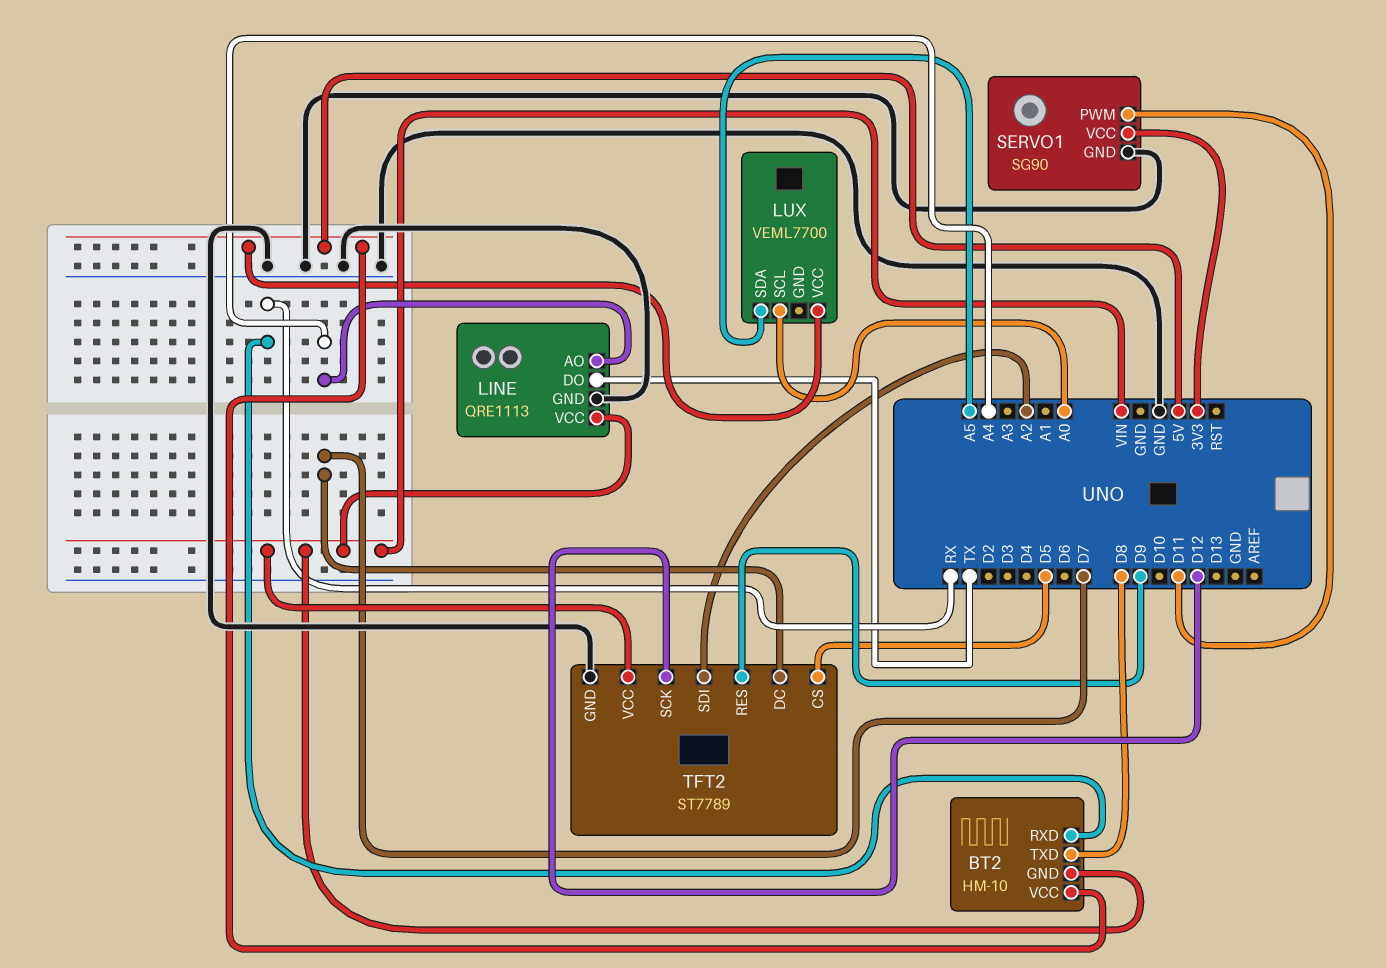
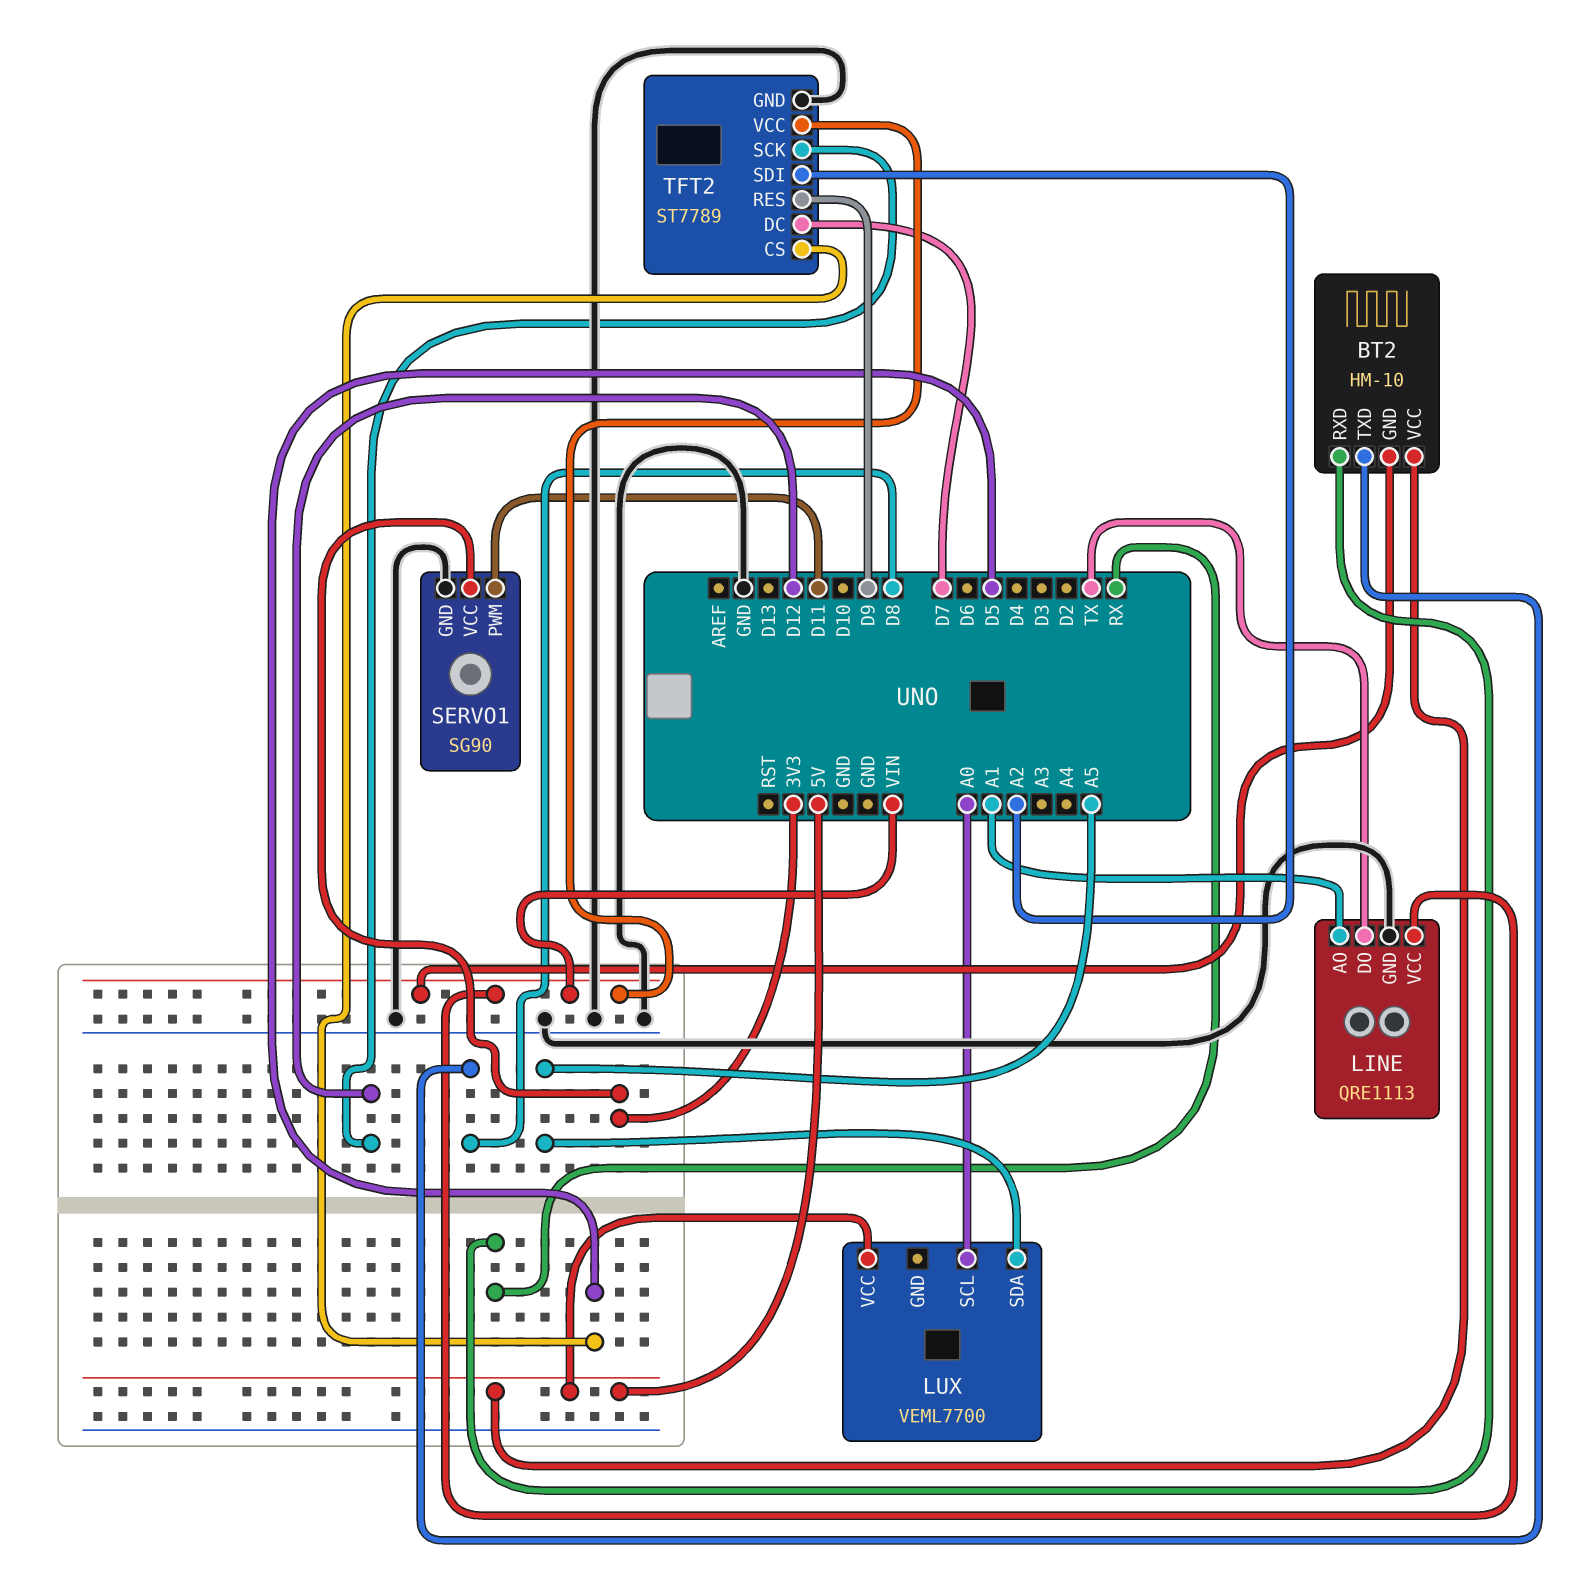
LINE pin AO: A4 -> A1

